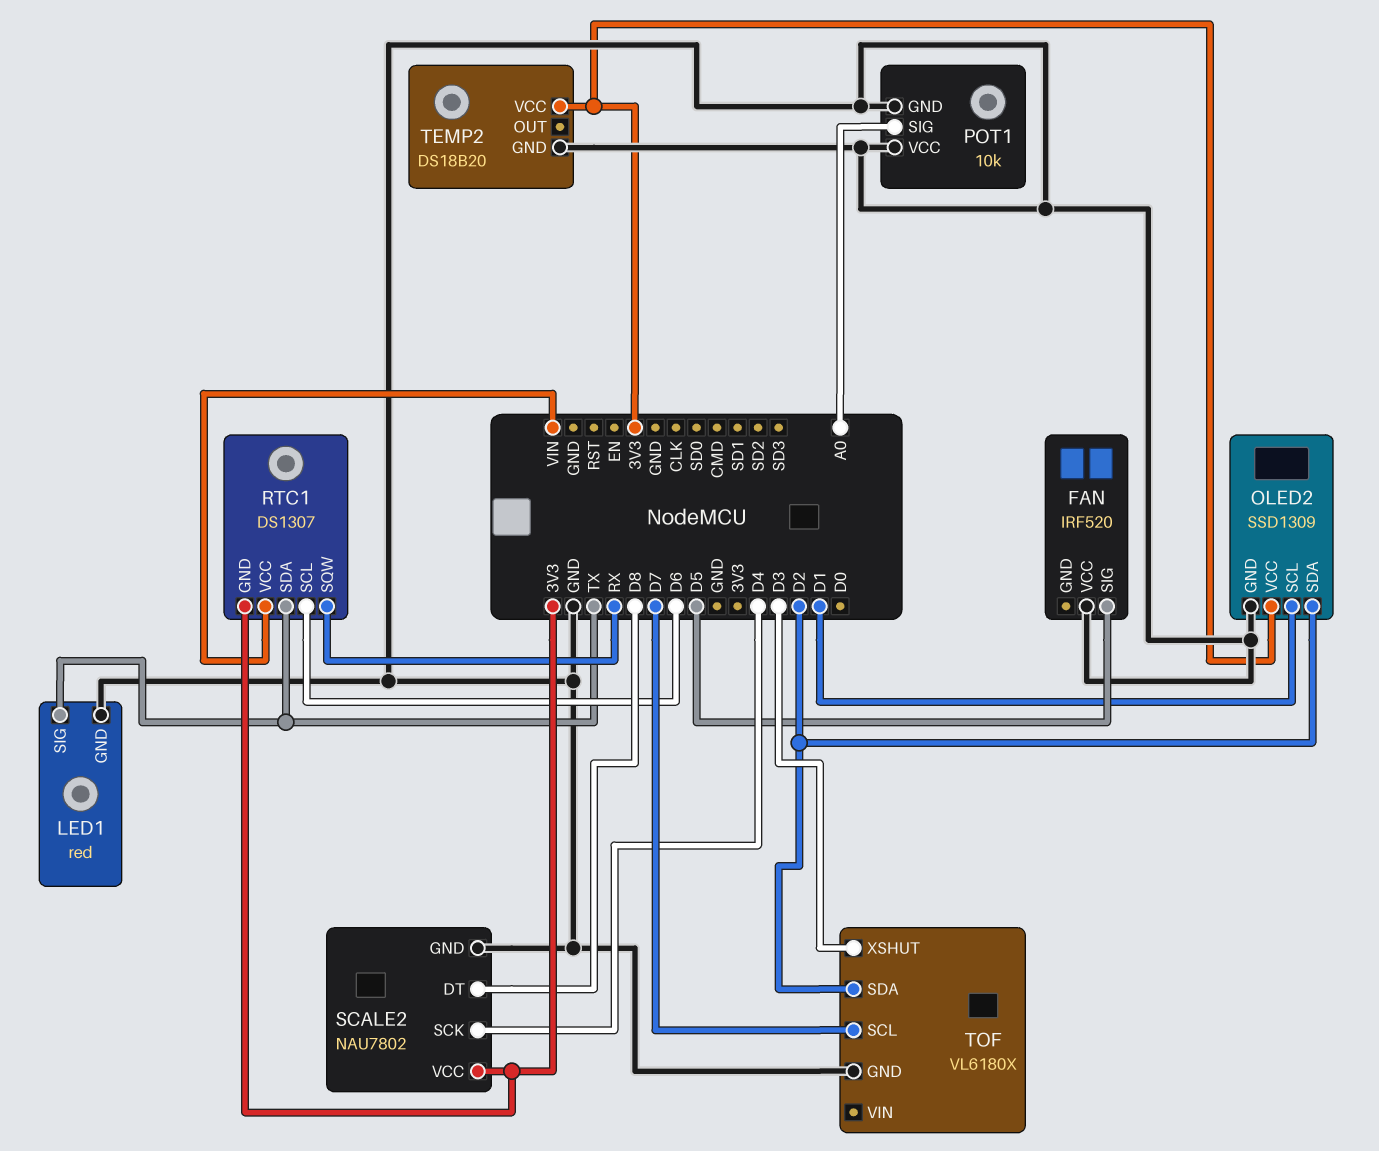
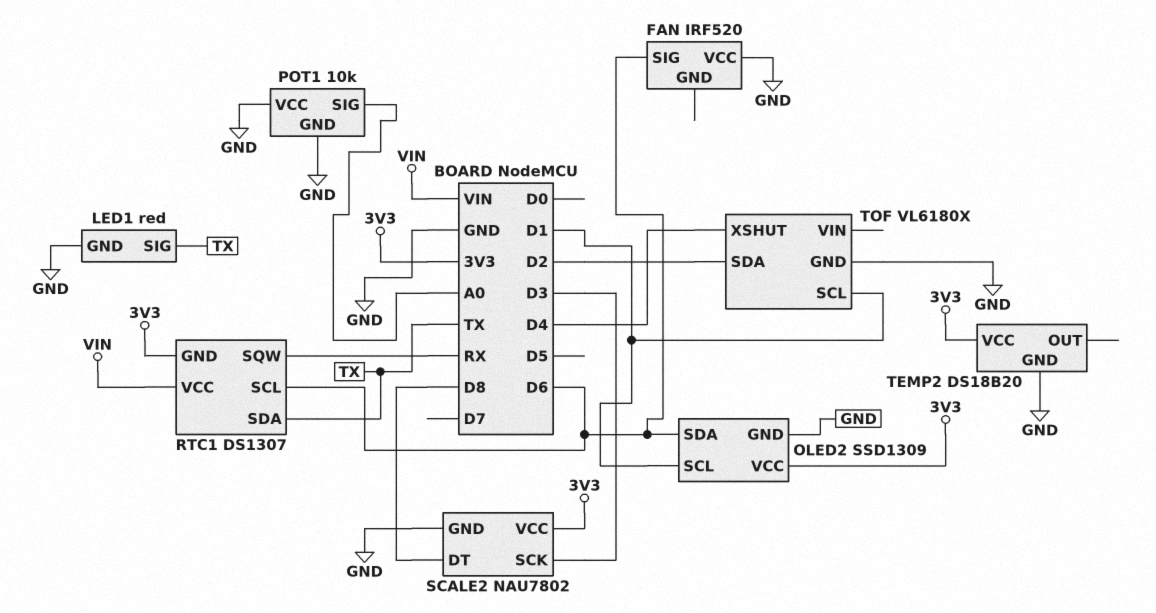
FAN pin SIG: D5 -> D6
OLED2 pin SDA: D2 -> D6
SCALE2 pin SCK: D4 -> D3
TOF pin SCL: D7 -> D1
TOF pin XSHUT: D3 -> D4

